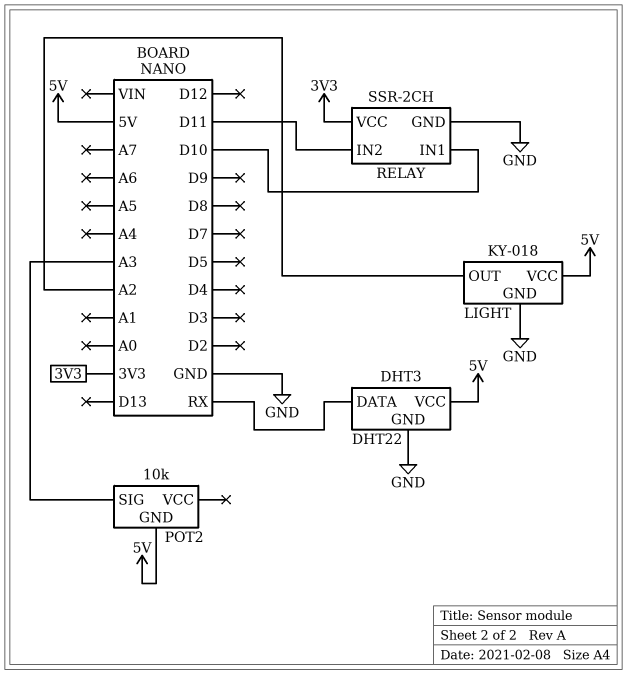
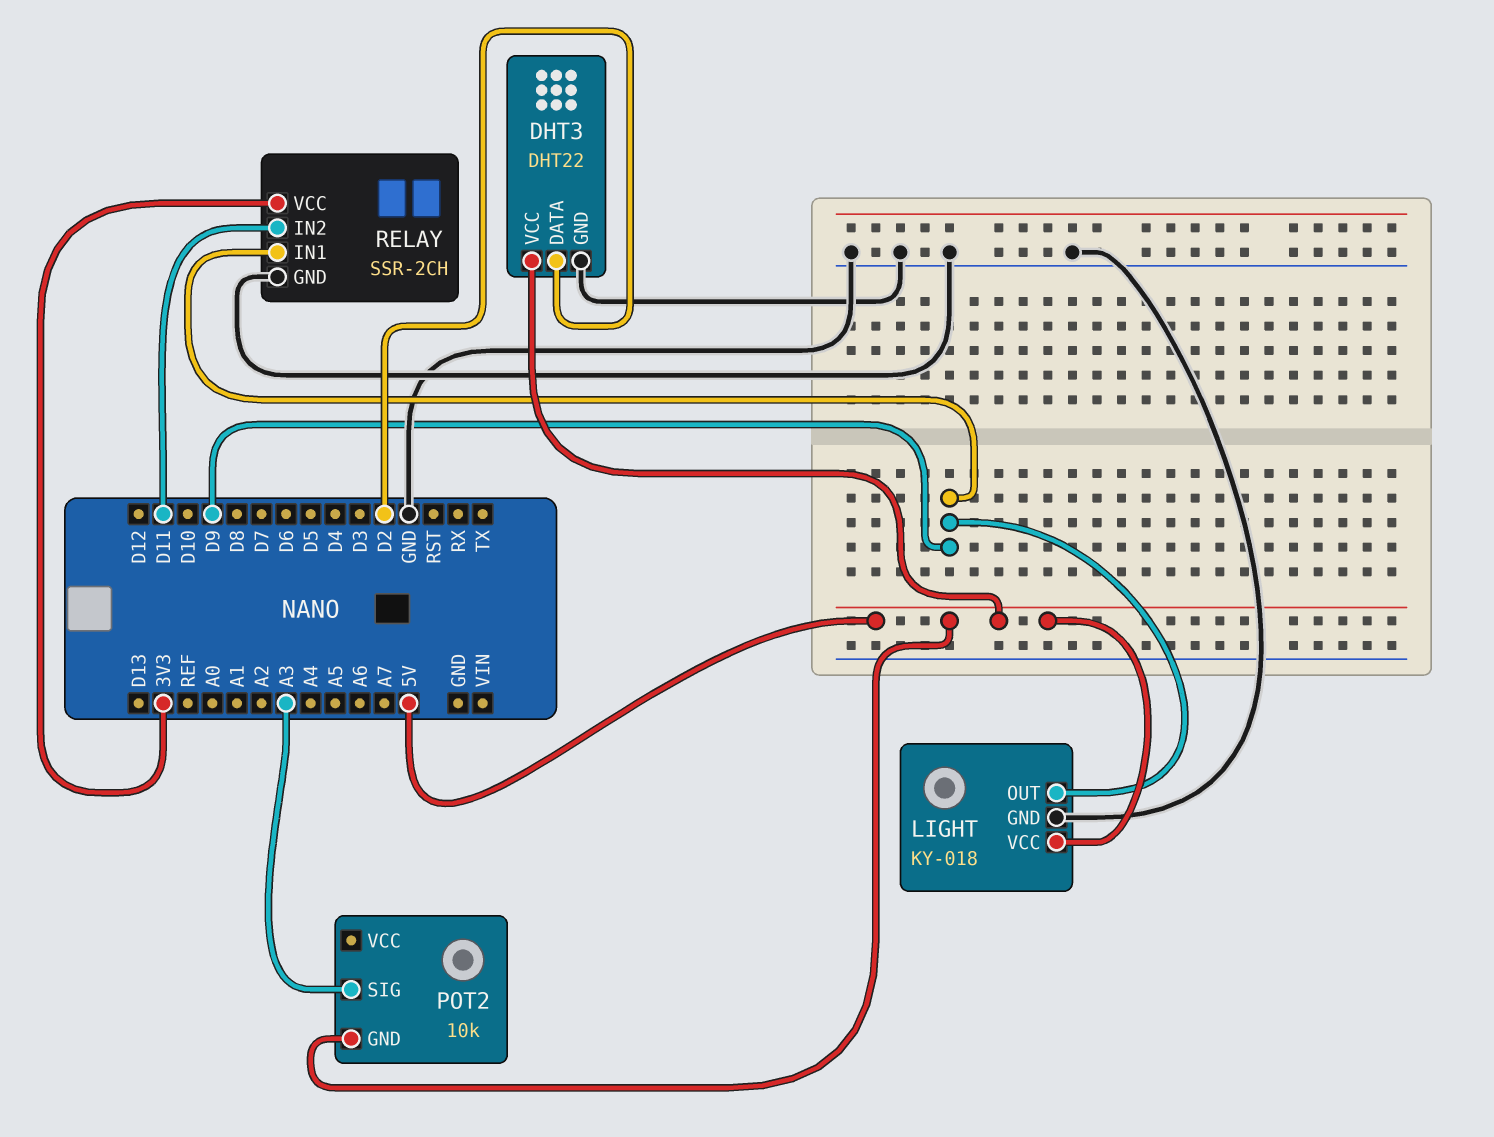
DHT3 pin DATA: RX -> D2
LIGHT pin OUT: A2 -> D9
RELAY pin IN1: D10 -> D9

